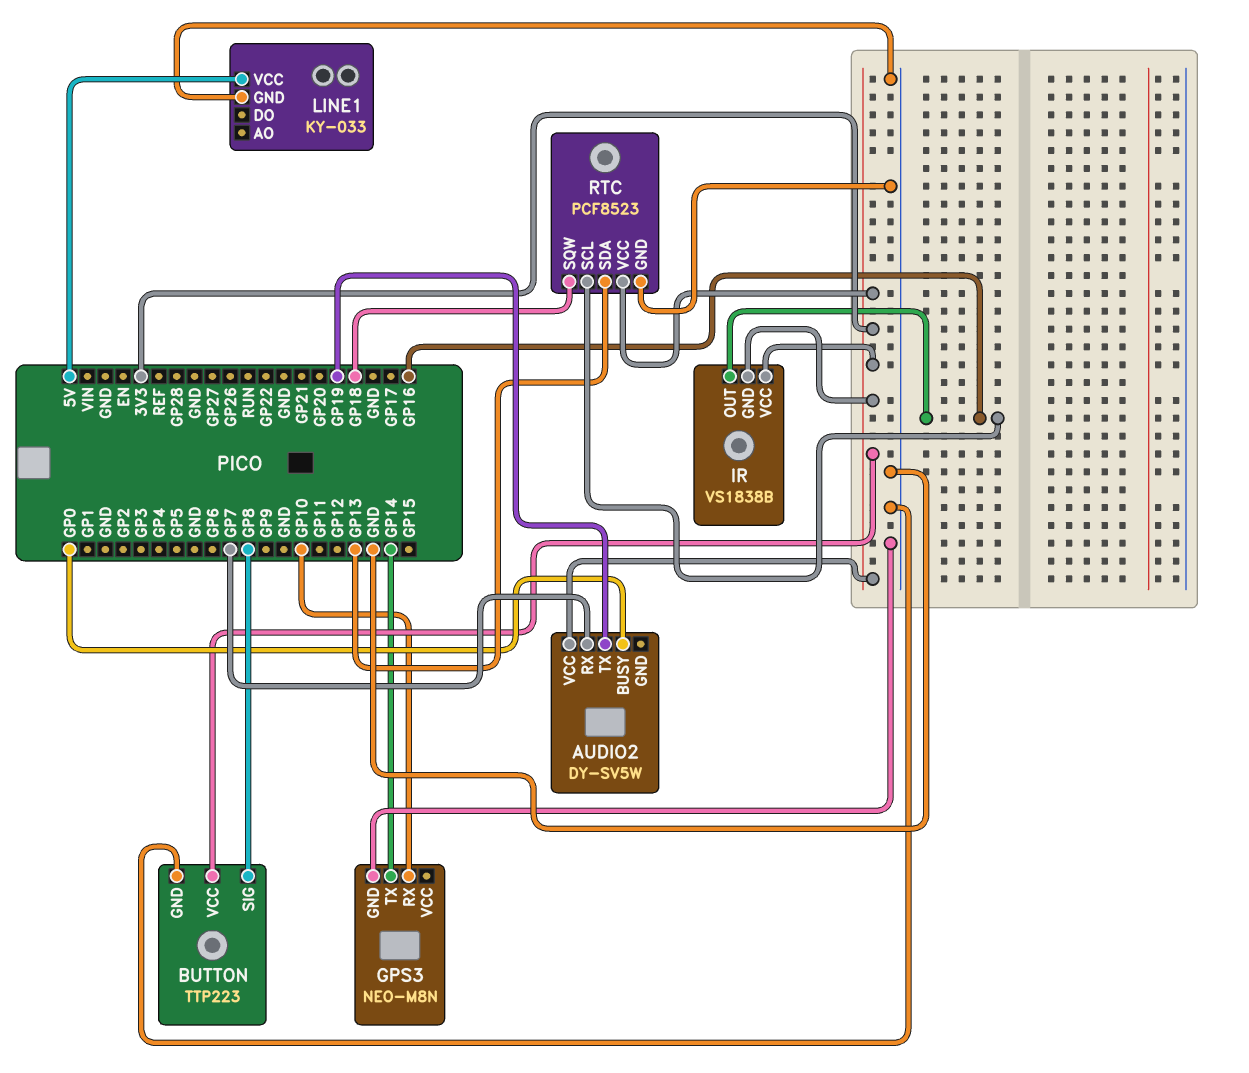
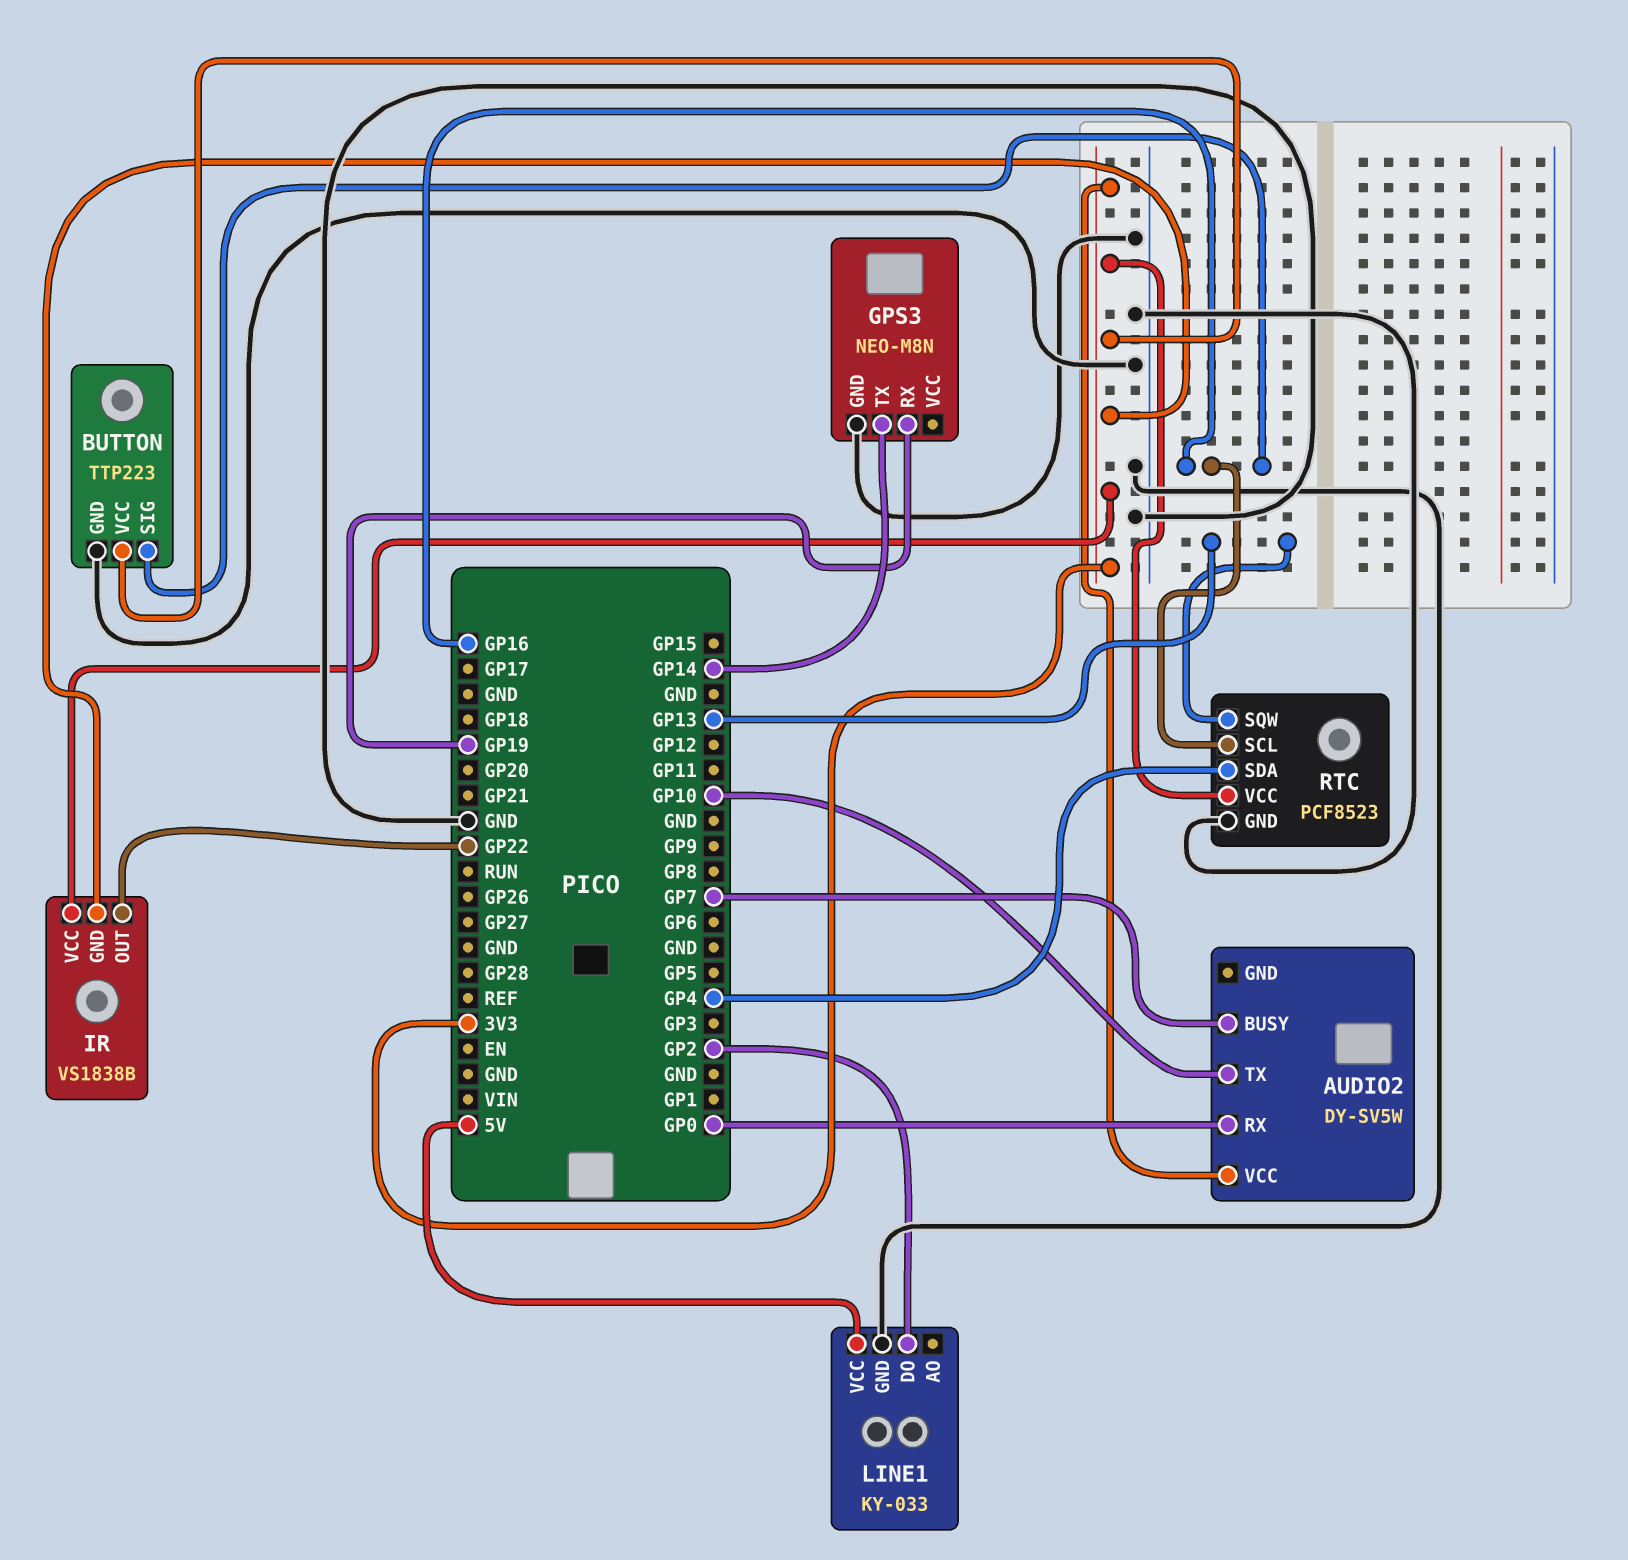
AUDIO2 pin BUSY: GP0 -> GP7
AUDIO2 pin RX: GP7 -> GP0
AUDIO2 pin TX: GP19 -> GP10
BUTTON pin SIG: GP8 -> GP16
GPS3 pin RX: GP10 -> GP19
IR pin OUT: GP16 -> GP22
LINE1 pin DO: none -> GP2
RTC pin SDA: GP13 -> GP4
RTC pin SQW: GP18 -> GP13

